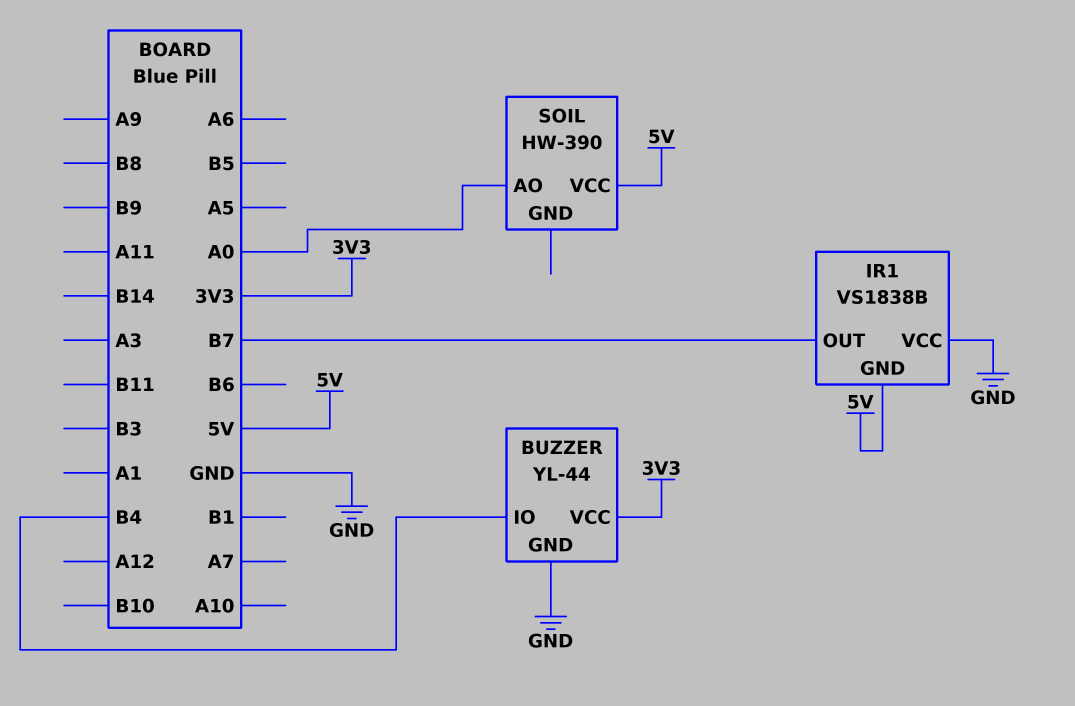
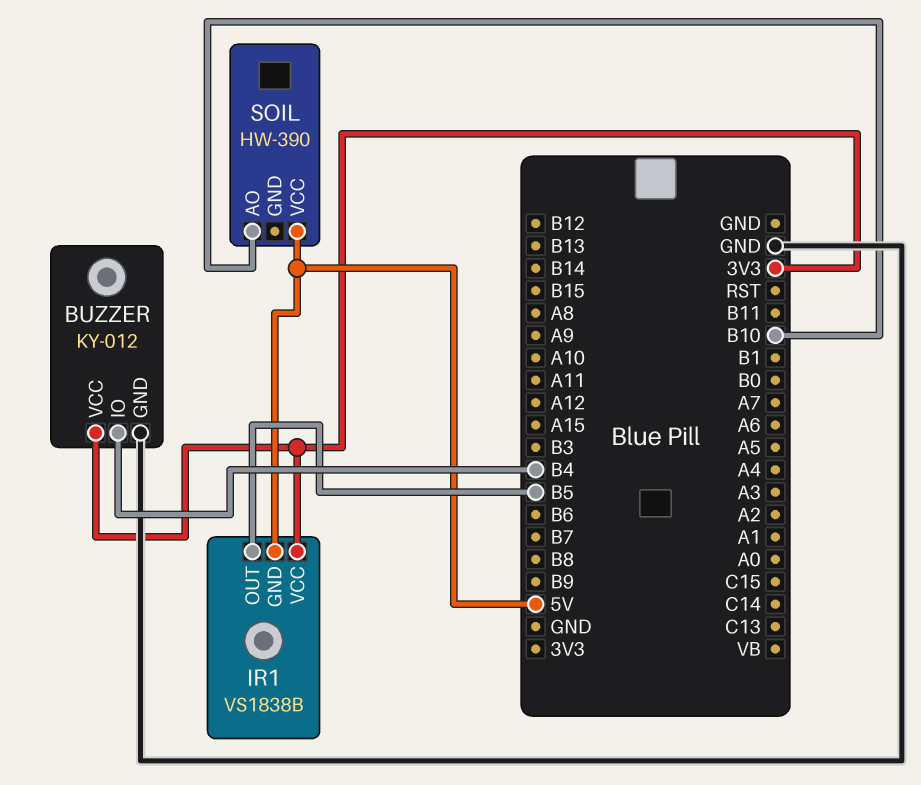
BUZZER: YL-44 -> KY-012
IR1 pin OUT: B7 -> B5
IR1 pin VCC: GND -> 3V3
SOIL pin AO: A0 -> B10

